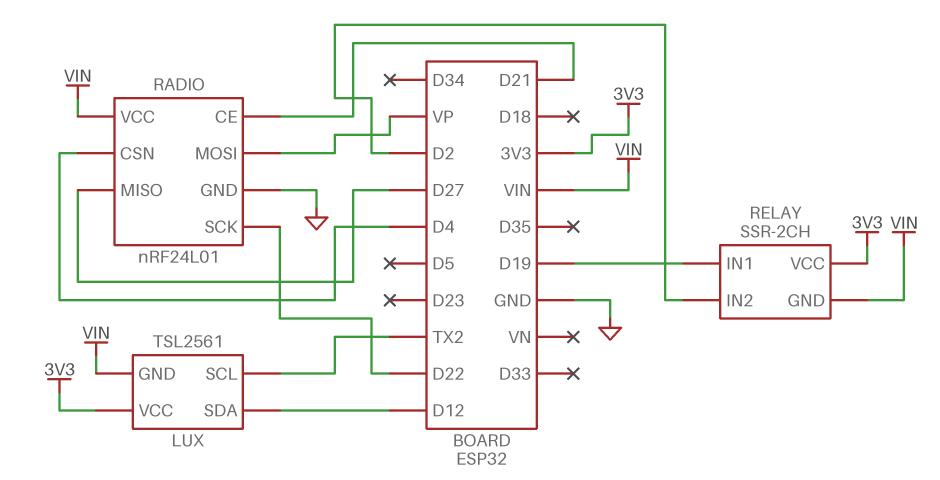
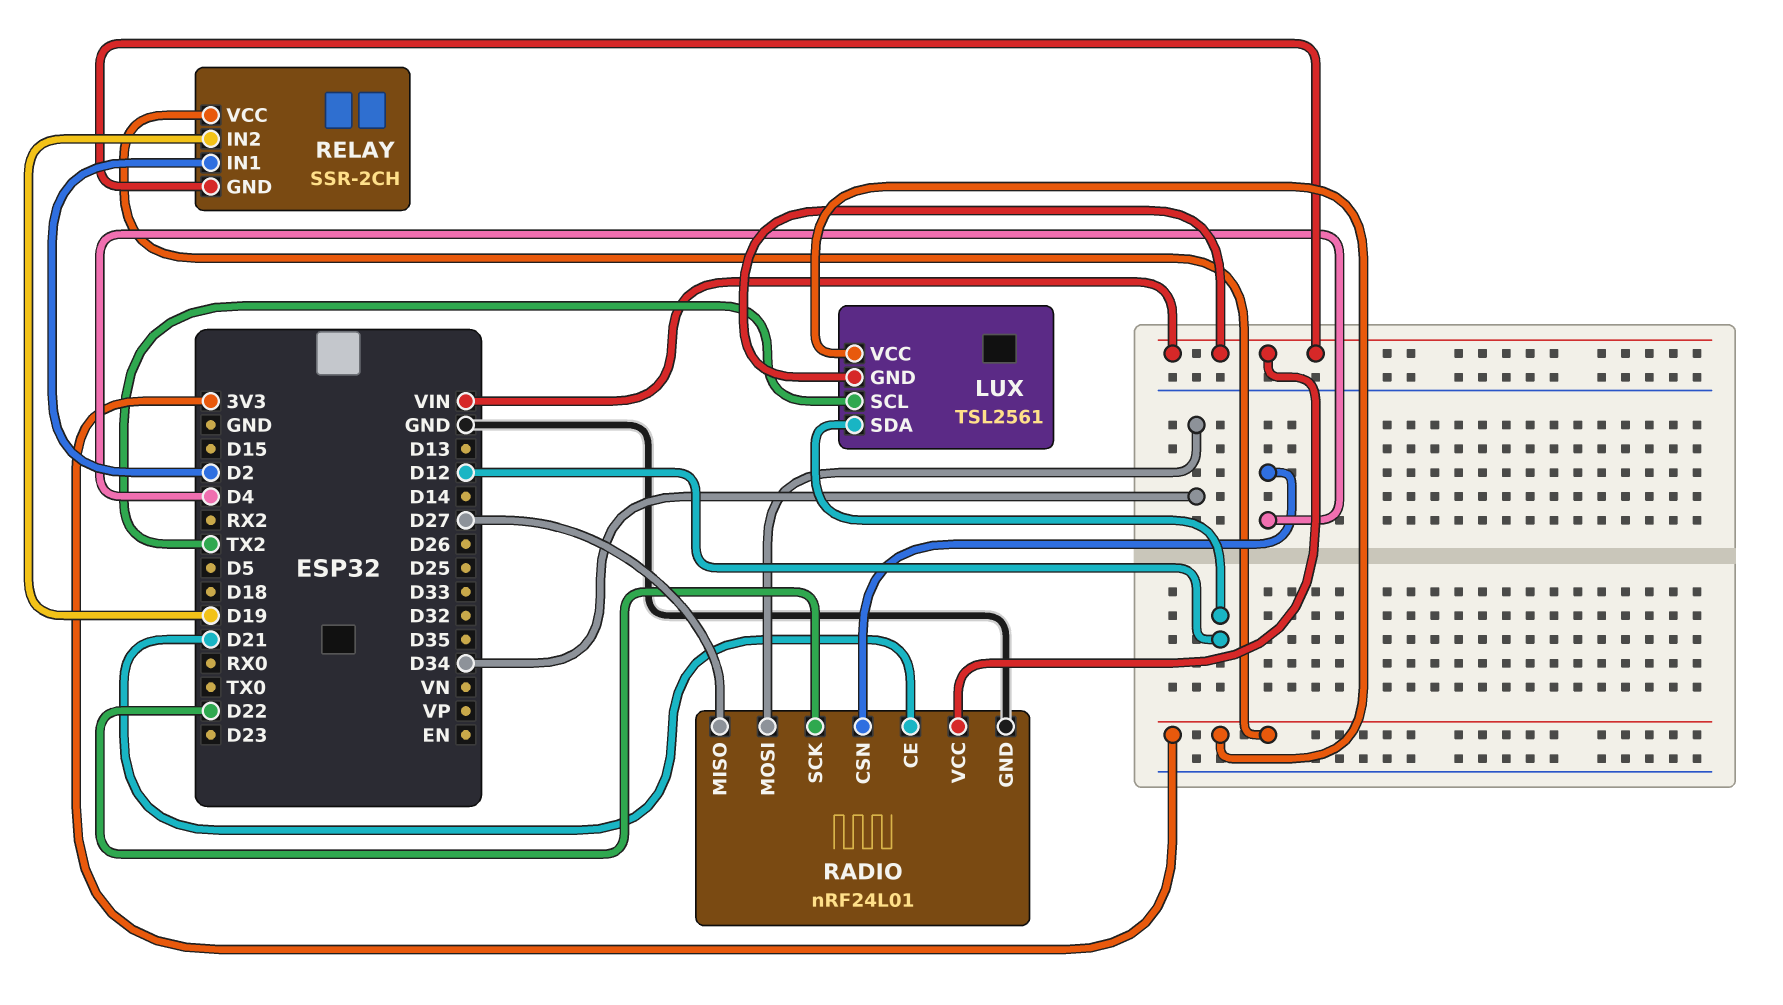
RADIO pin MOSI: VP -> D34
RELAY pin IN1: D19 -> D2
RELAY pin IN2: D2 -> D19

